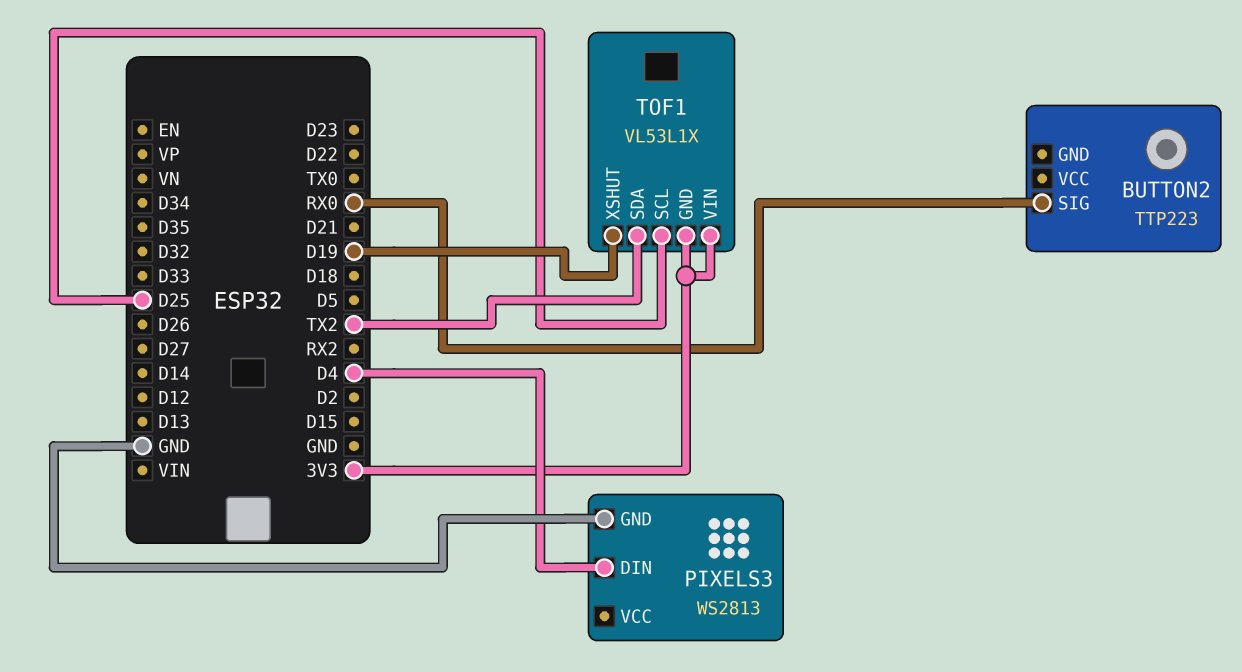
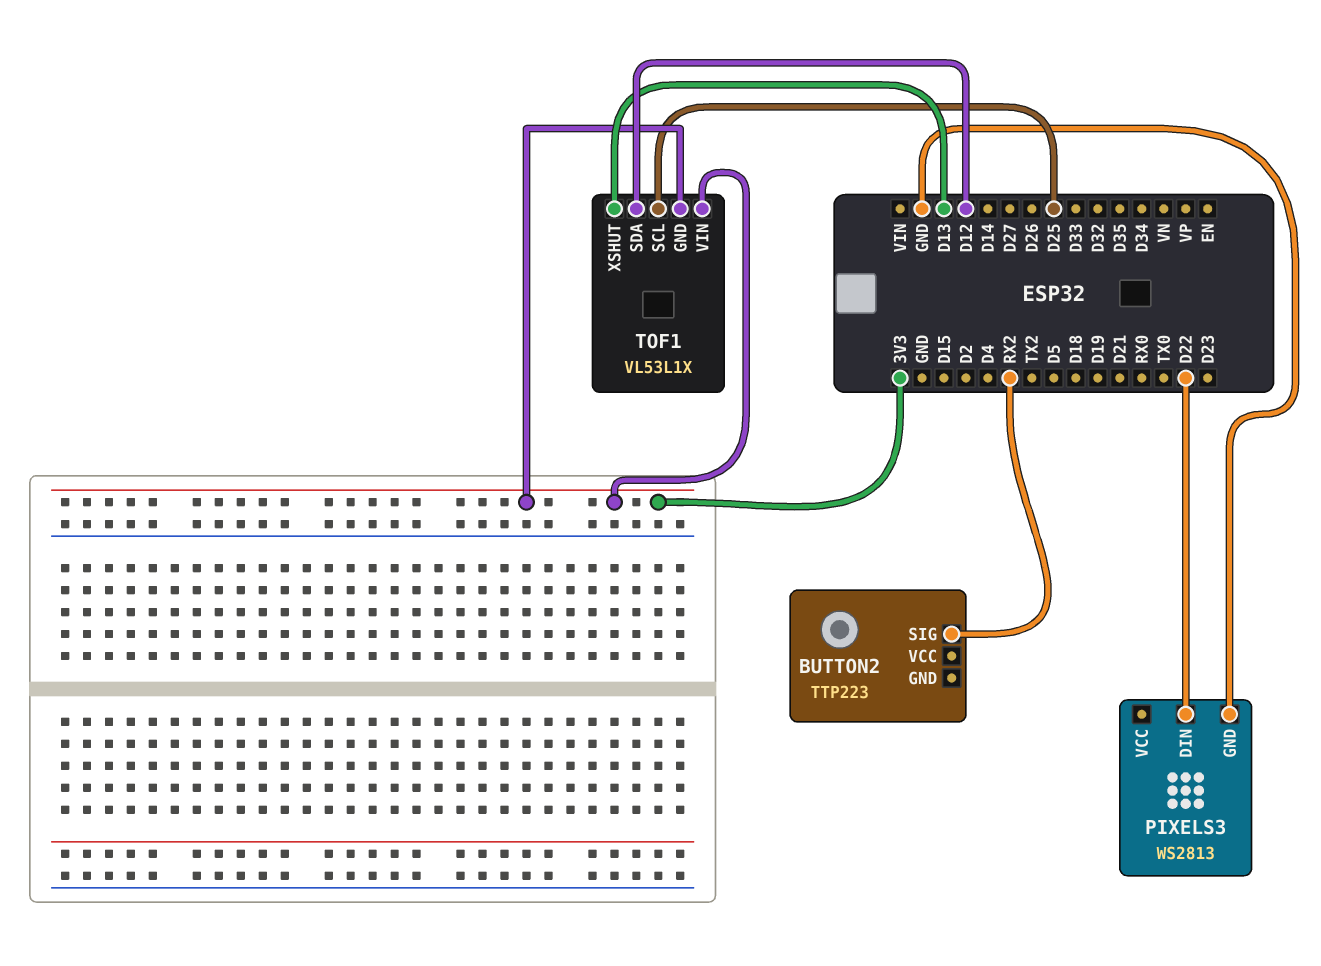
BUTTON2 pin SIG: RX0 -> RX2
PIXELS3 pin DIN: D4 -> D22
TOF1 pin SDA: TX2 -> D12
TOF1 pin XSHUT: D19 -> D13

